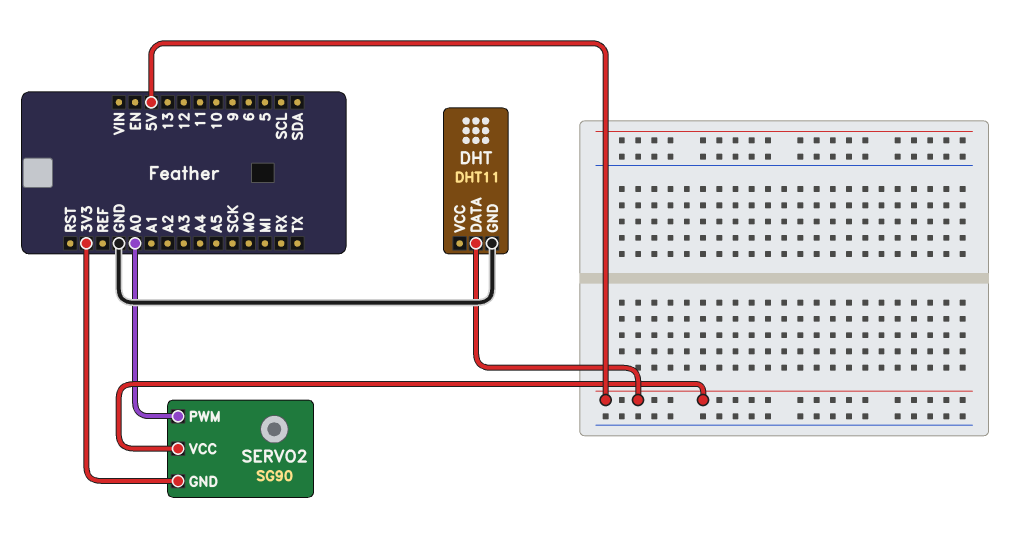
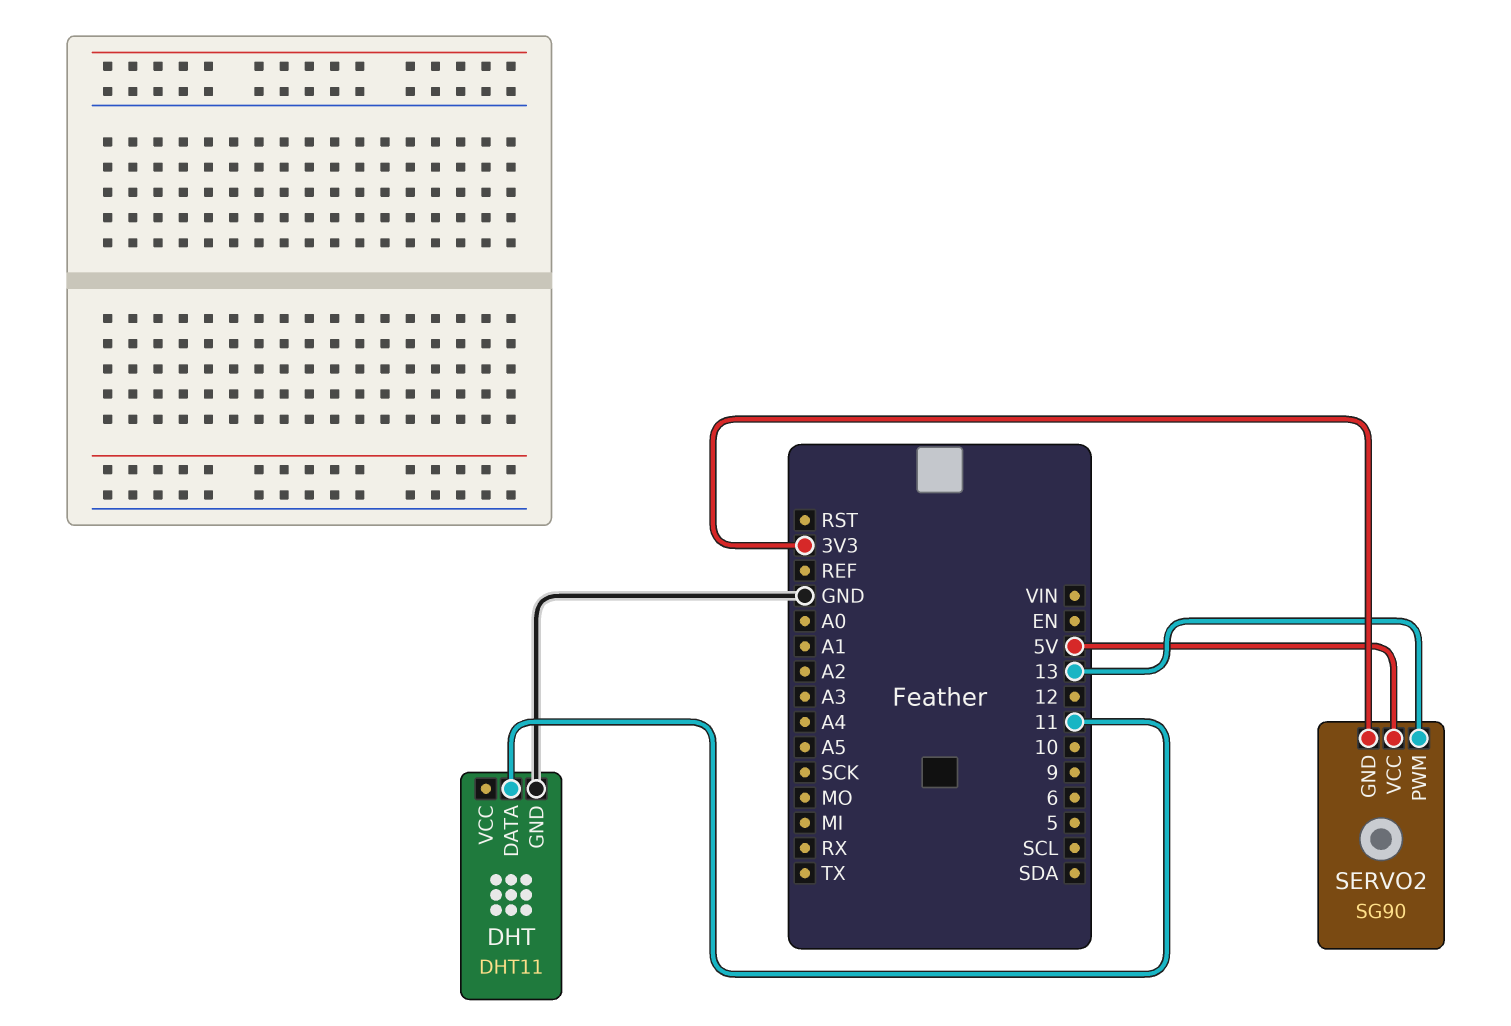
DHT pin DATA: 5V -> 11
SERVO2 pin PWM: A0 -> 13

